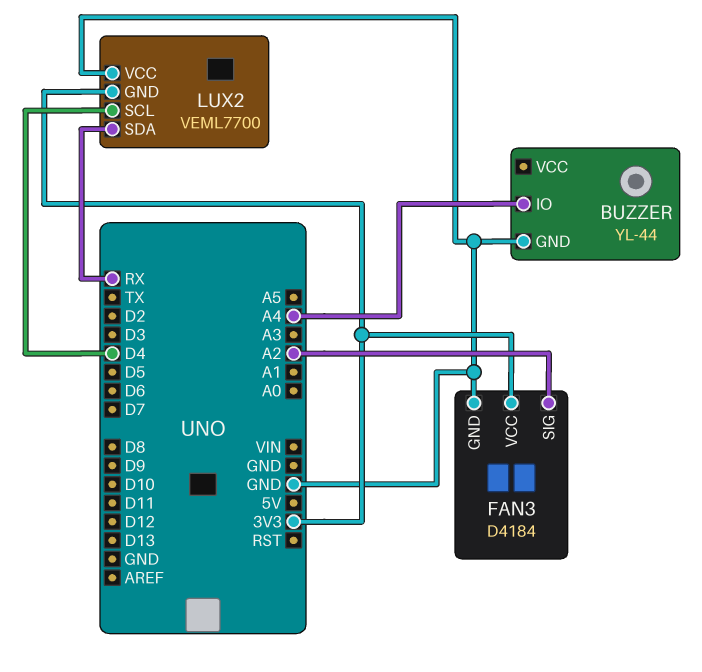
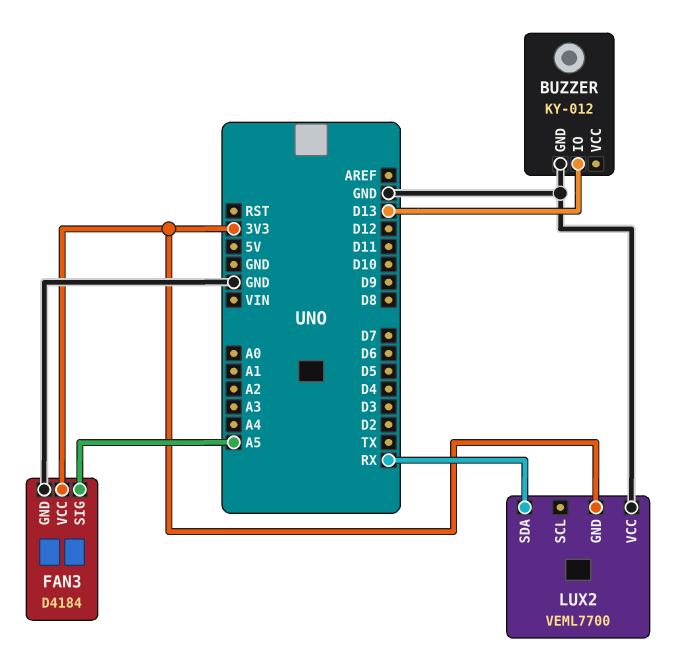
BUZZER: YL-44 -> KY-012
BUZZER pin IO: A4 -> D13
FAN3 pin SIG: A2 -> A5
LUX2 pin SCL: D4 -> none

